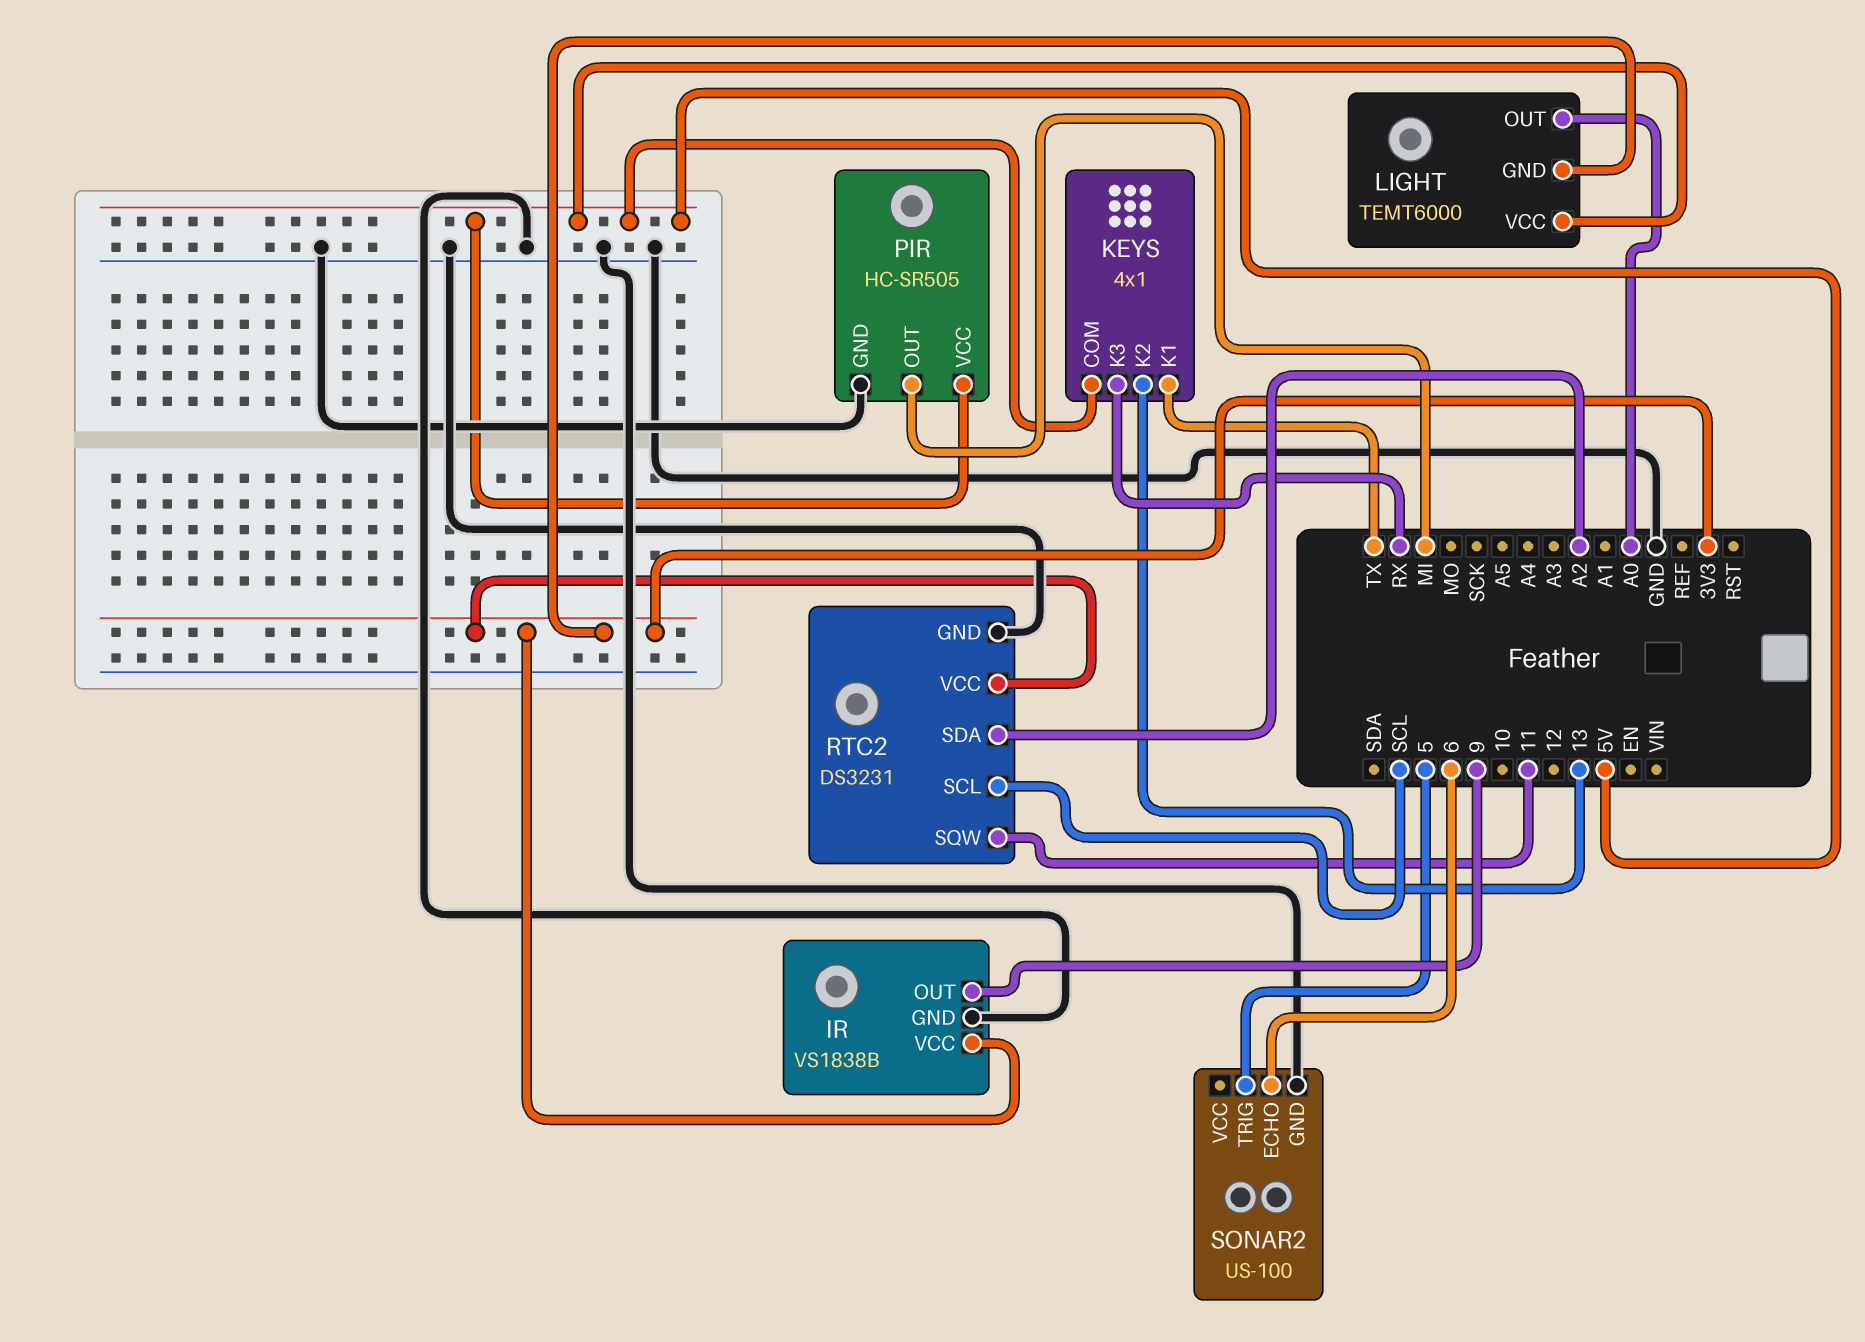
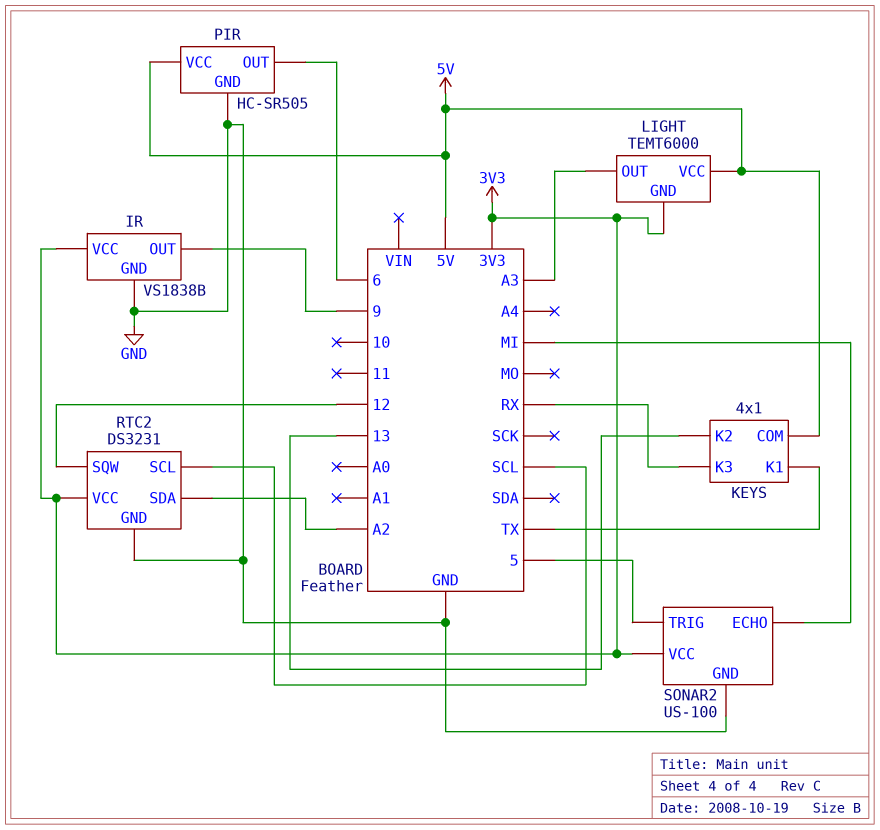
LIGHT pin OUT: A0 -> A3
PIR pin OUT: MI -> 6
RTC2 pin SQW: 11 -> 12
SONAR2 pin ECHO: 6 -> MI
SONAR2 pin VCC: none -> 3V3

